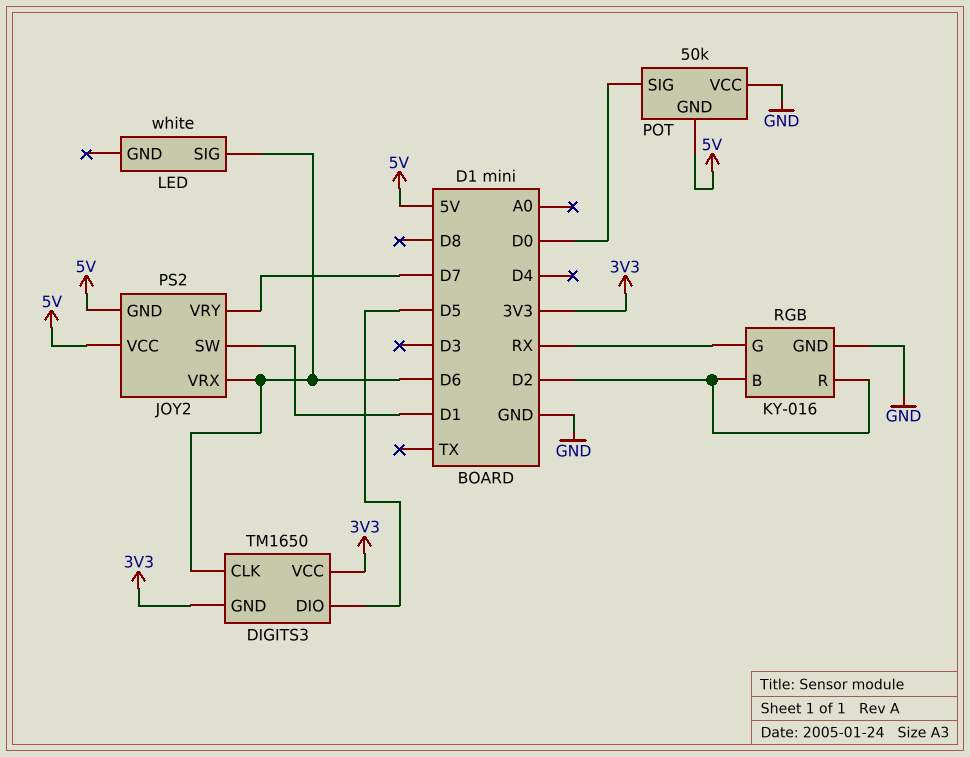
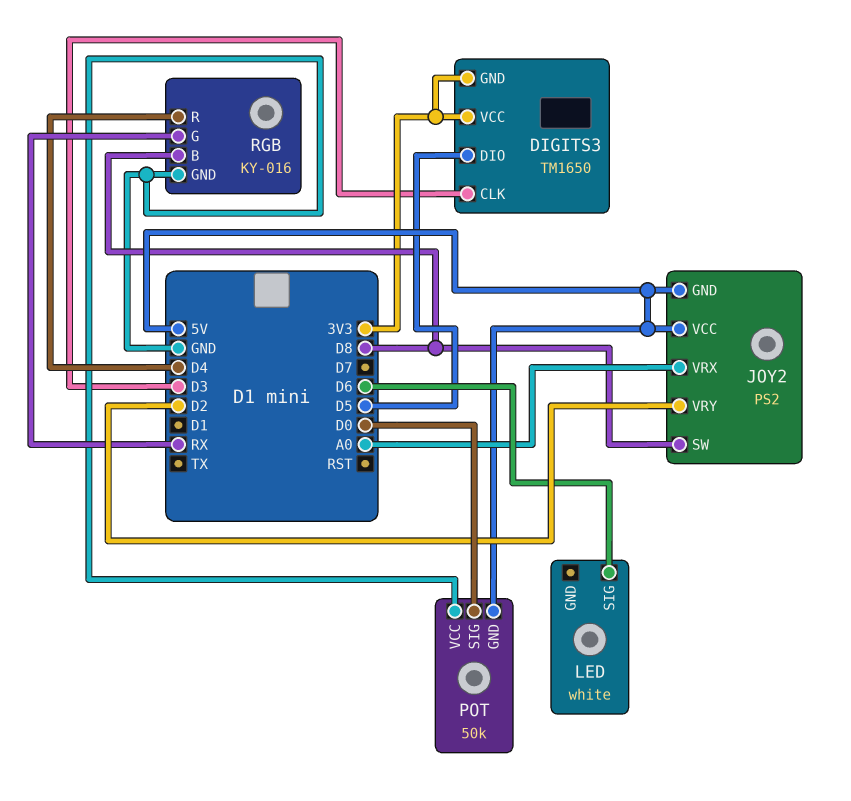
DIGITS3 pin CLK: D6 -> D3
JOY2 pin SW: D1 -> D8
JOY2 pin VRX: D6 -> A0
JOY2 pin VRY: D7 -> D2
RGB pin B: D2 -> D8
RGB pin R: D2 -> D4

